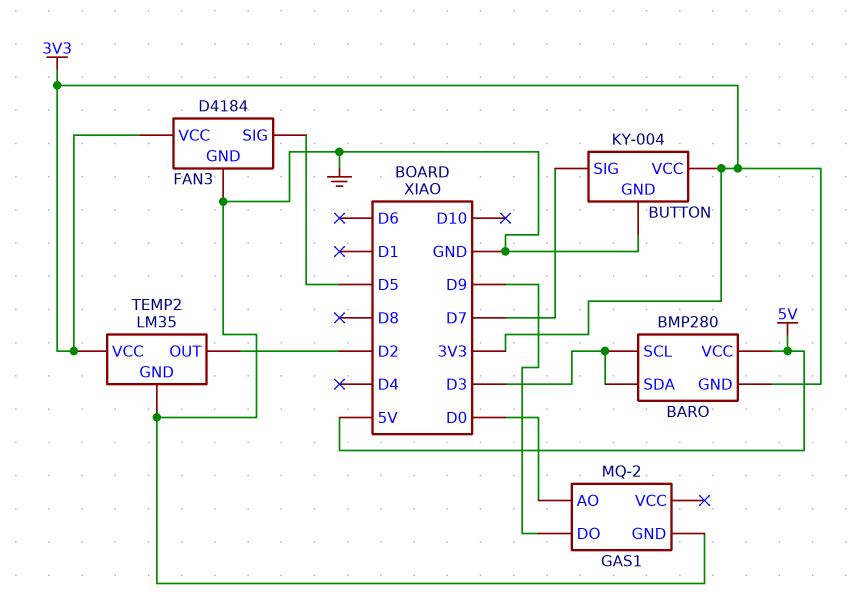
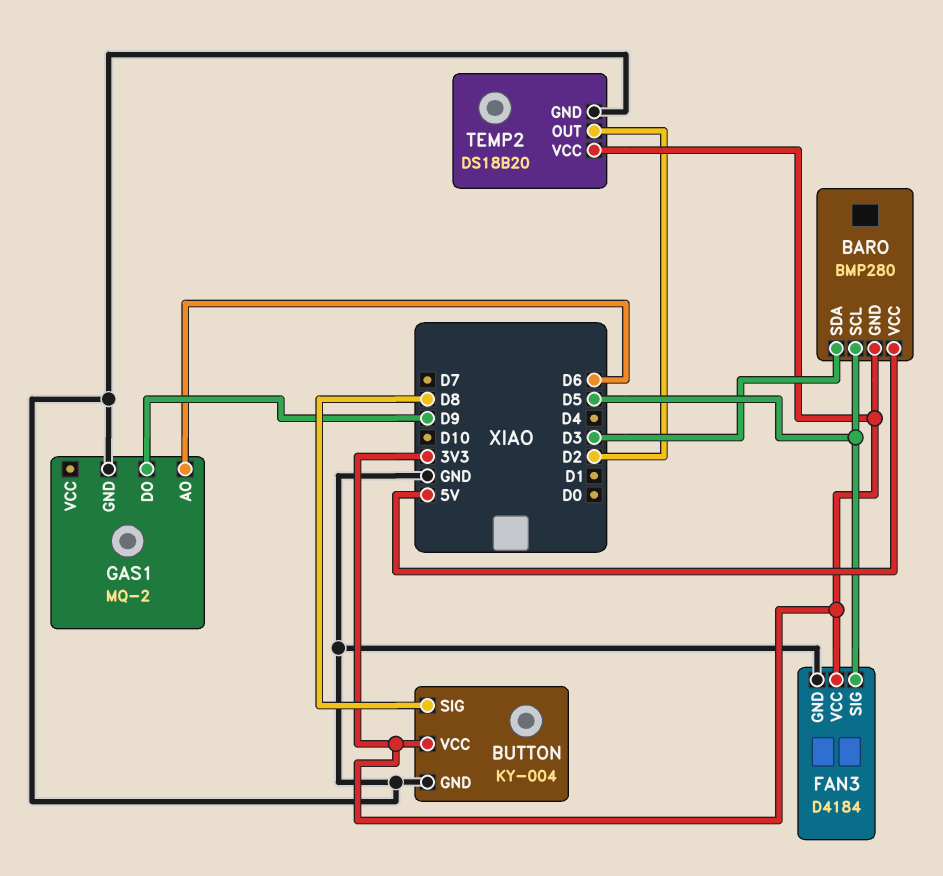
BARO pin SCL: D3 -> D5
BUTTON pin SIG: D7 -> D8
GAS1 pin AO: D0 -> D6
TEMP2: LM35 -> DS18B20

